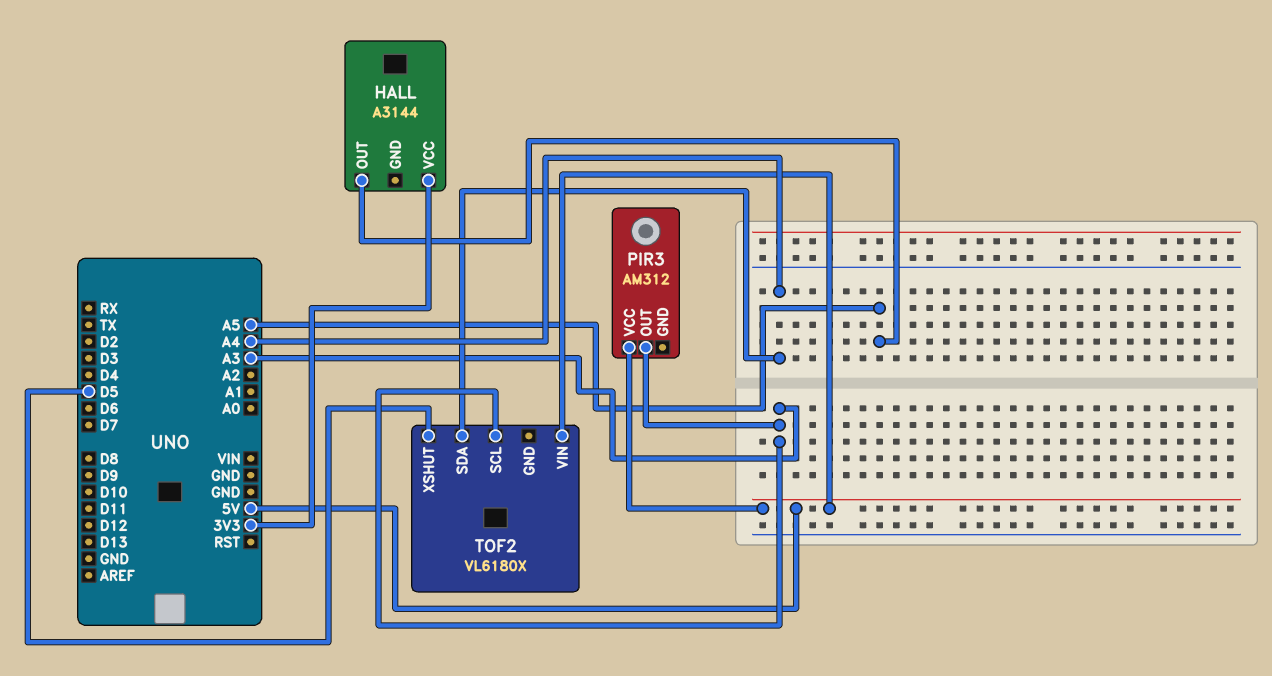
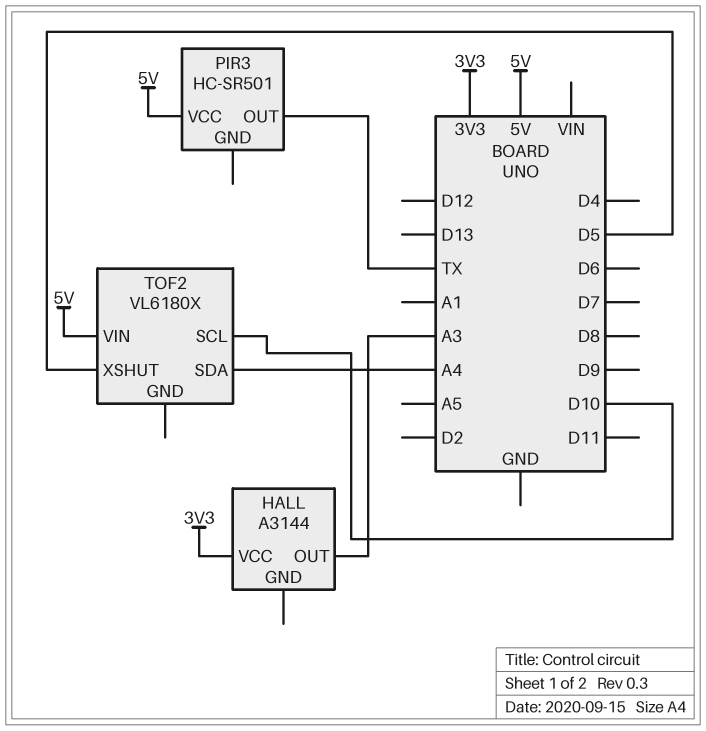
HALL pin OUT: A5 -> A3
PIR3: AM312 -> HC-SR501
PIR3 pin OUT: A3 -> TX
TOF2 pin SCL: A3 -> D10

